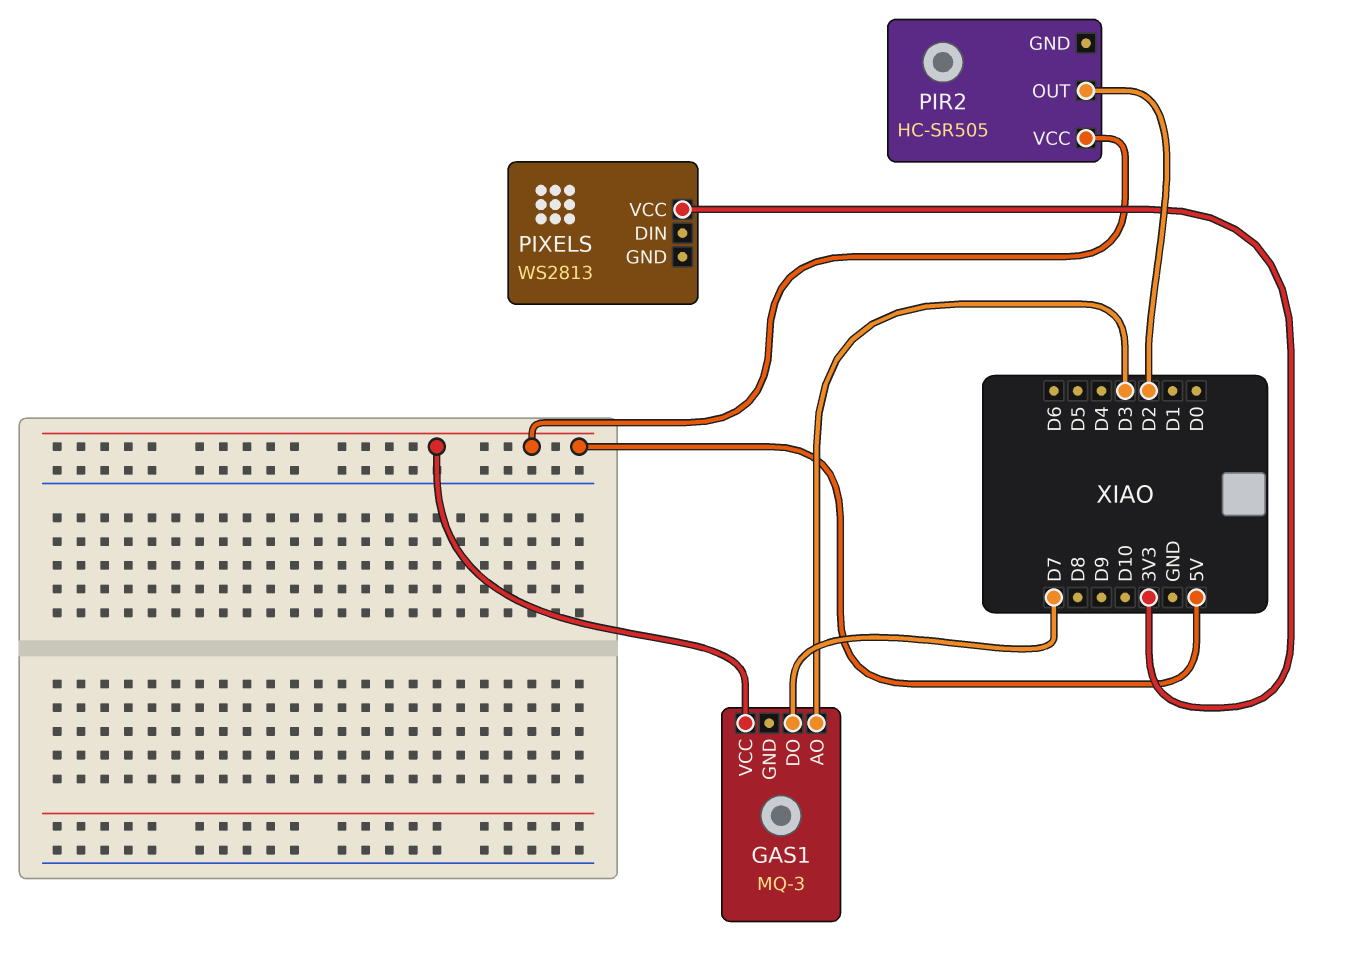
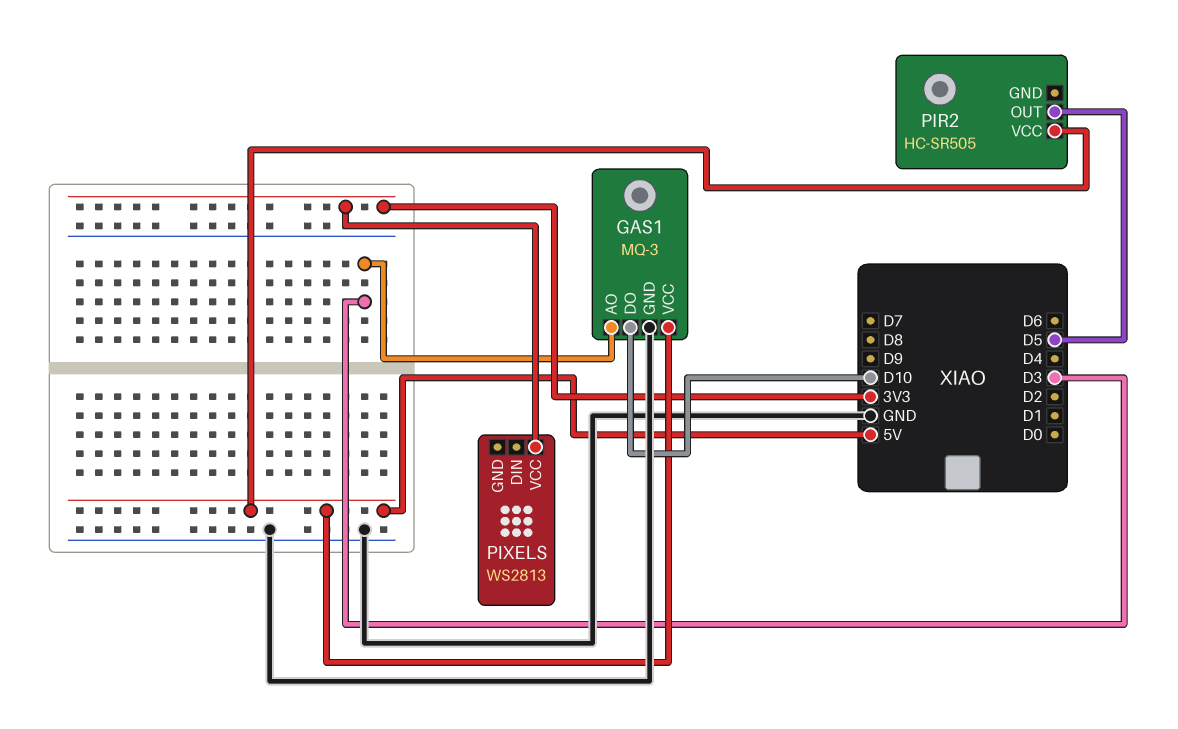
GAS1 pin DO: D7 -> D10
GAS1 pin GND: none -> GND
PIR2 pin OUT: D2 -> D5

